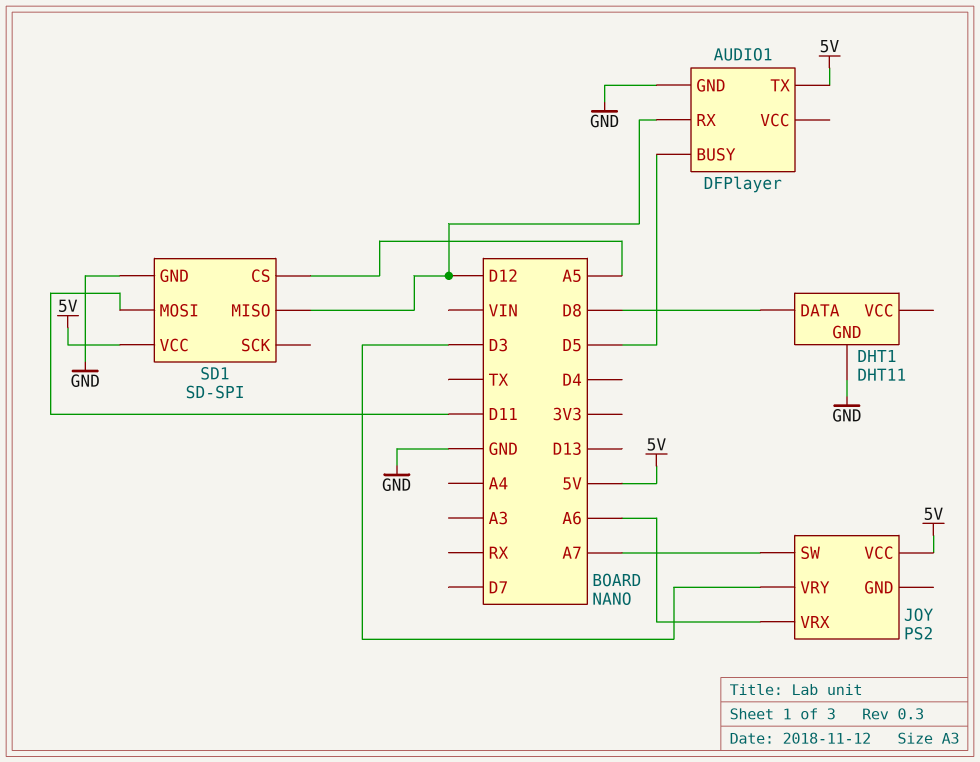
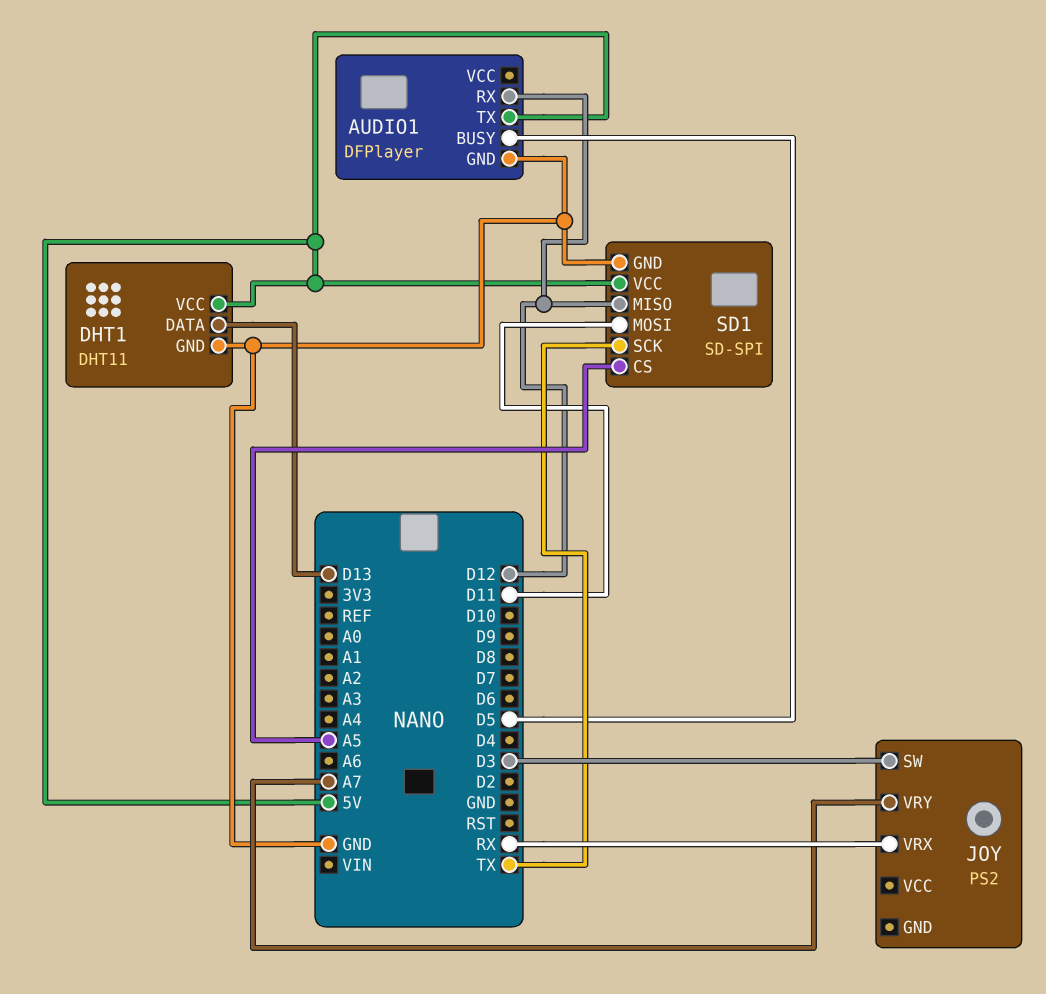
DHT1 pin DATA: D8 -> D13
DHT1 pin VCC: none -> 5V
JOY pin SW: A7 -> D3
JOY pin VCC: 5V -> none
JOY pin VRX: A6 -> RX
JOY pin VRY: D3 -> A7
SD1 pin SCK: none -> TX

